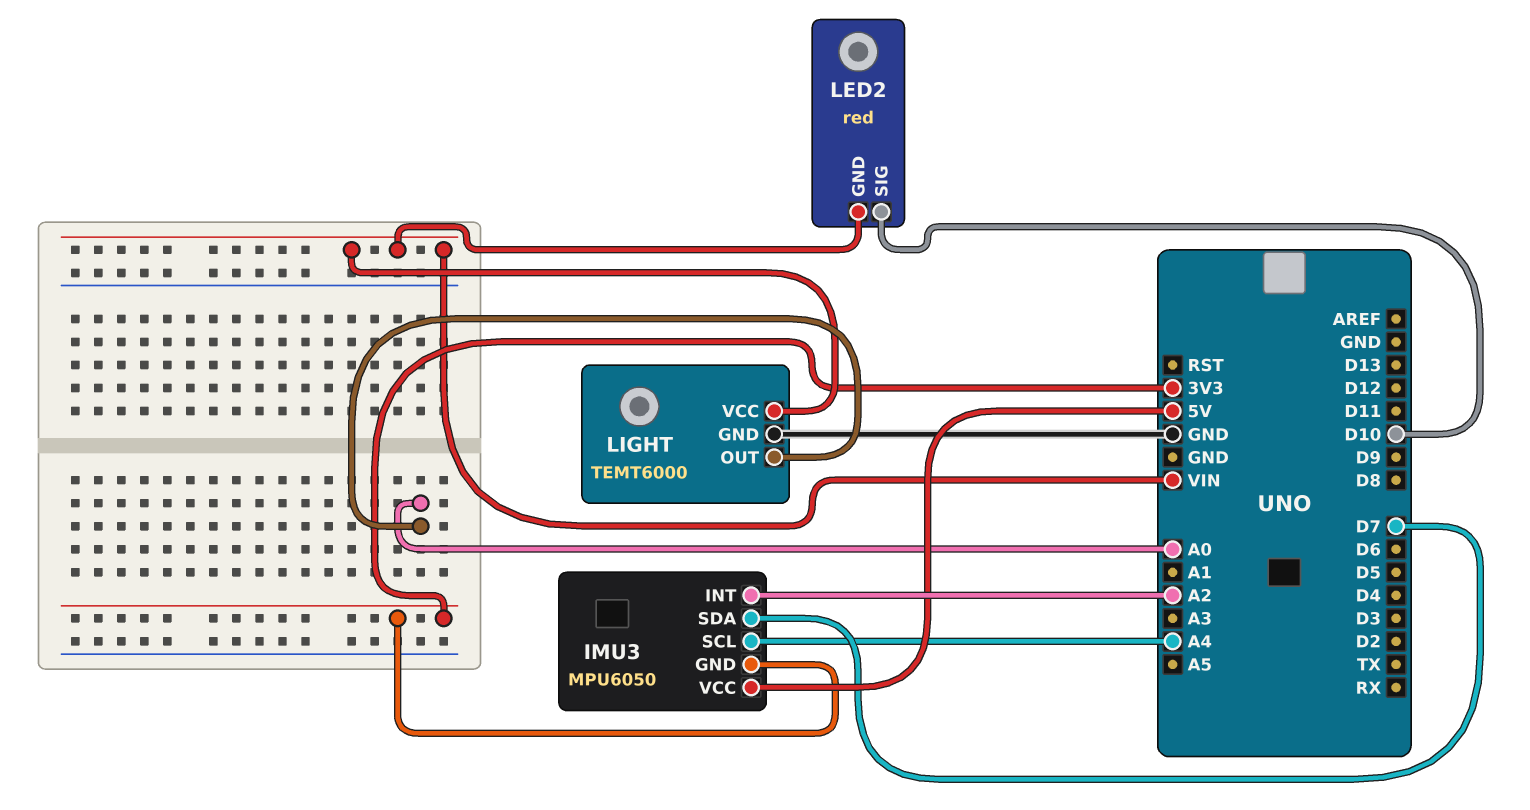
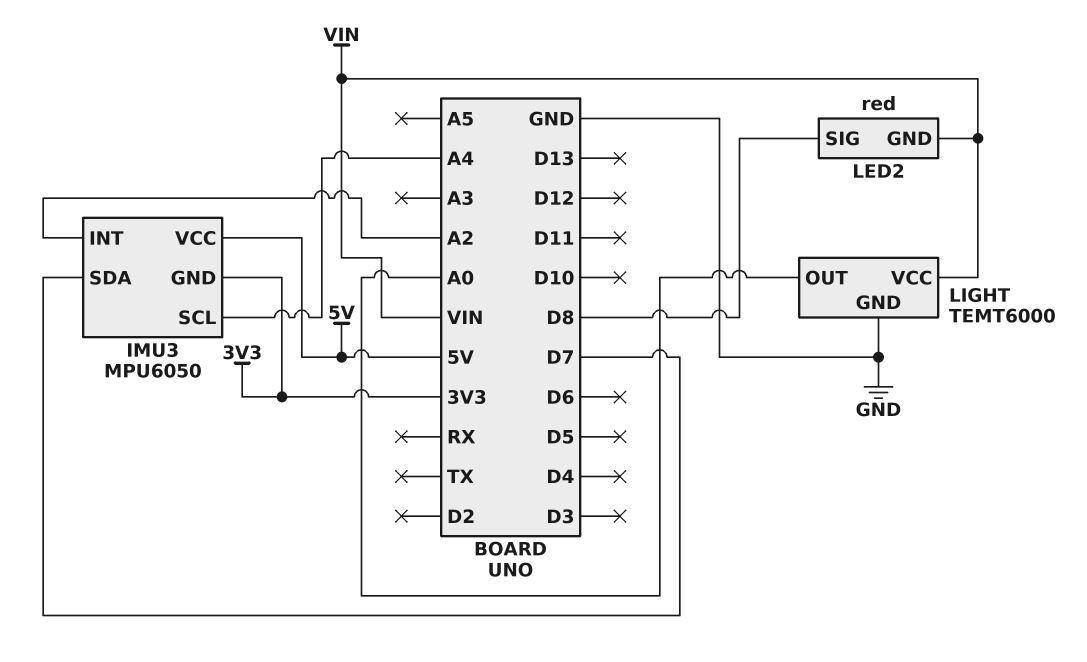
LED2 pin SIG: D10 -> D8

